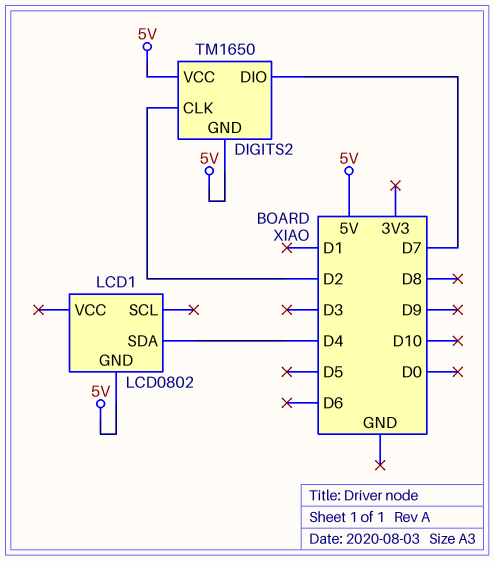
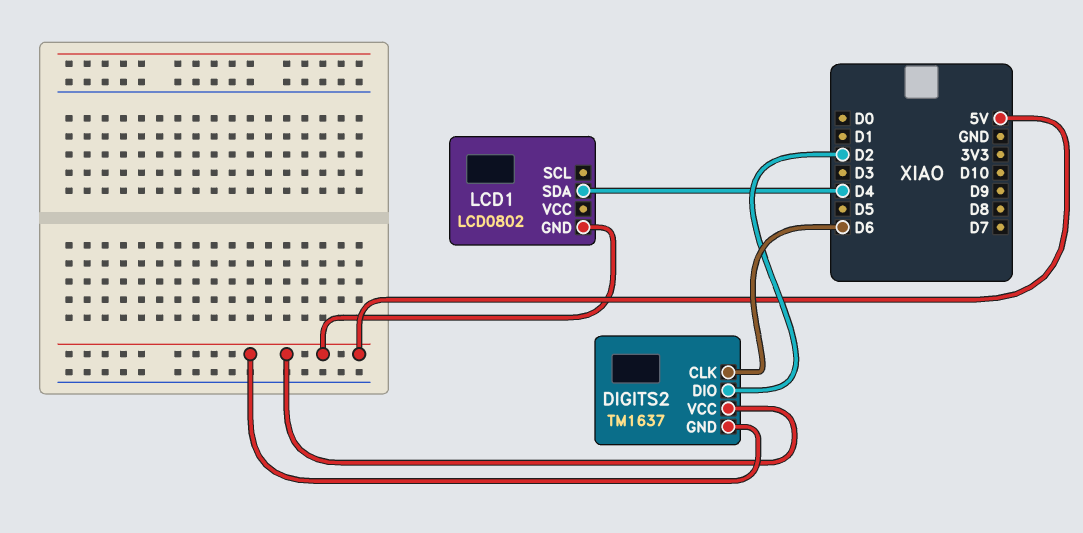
DIGITS2: TM1650 -> TM1637
DIGITS2 pin CLK: D2 -> D6
DIGITS2 pin DIO: D7 -> D2

